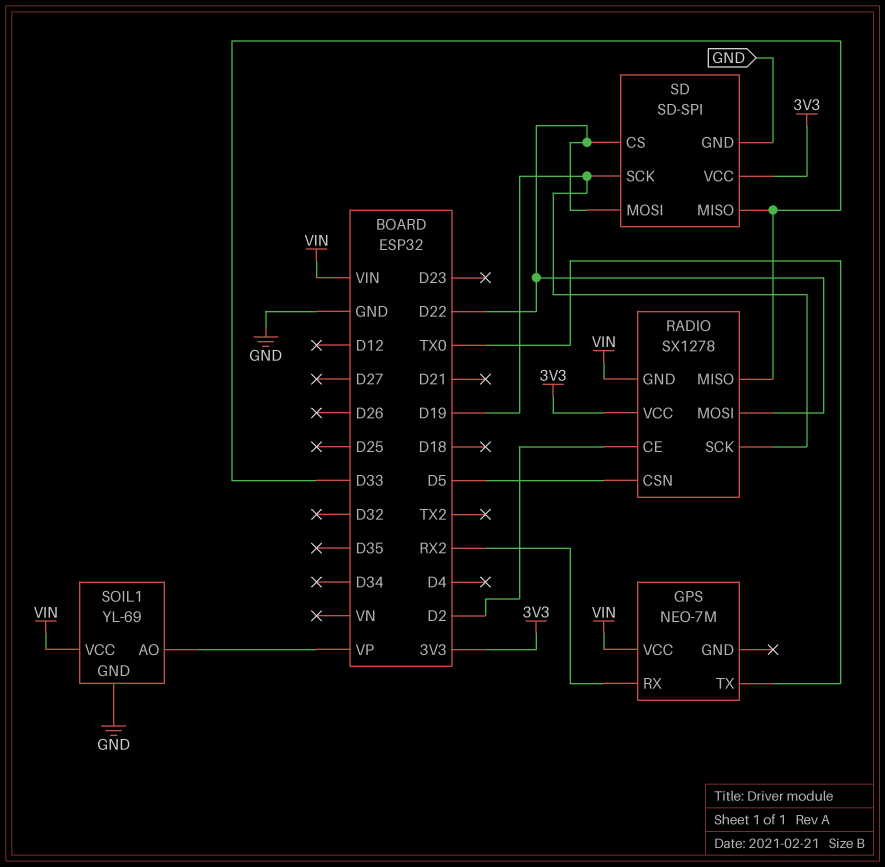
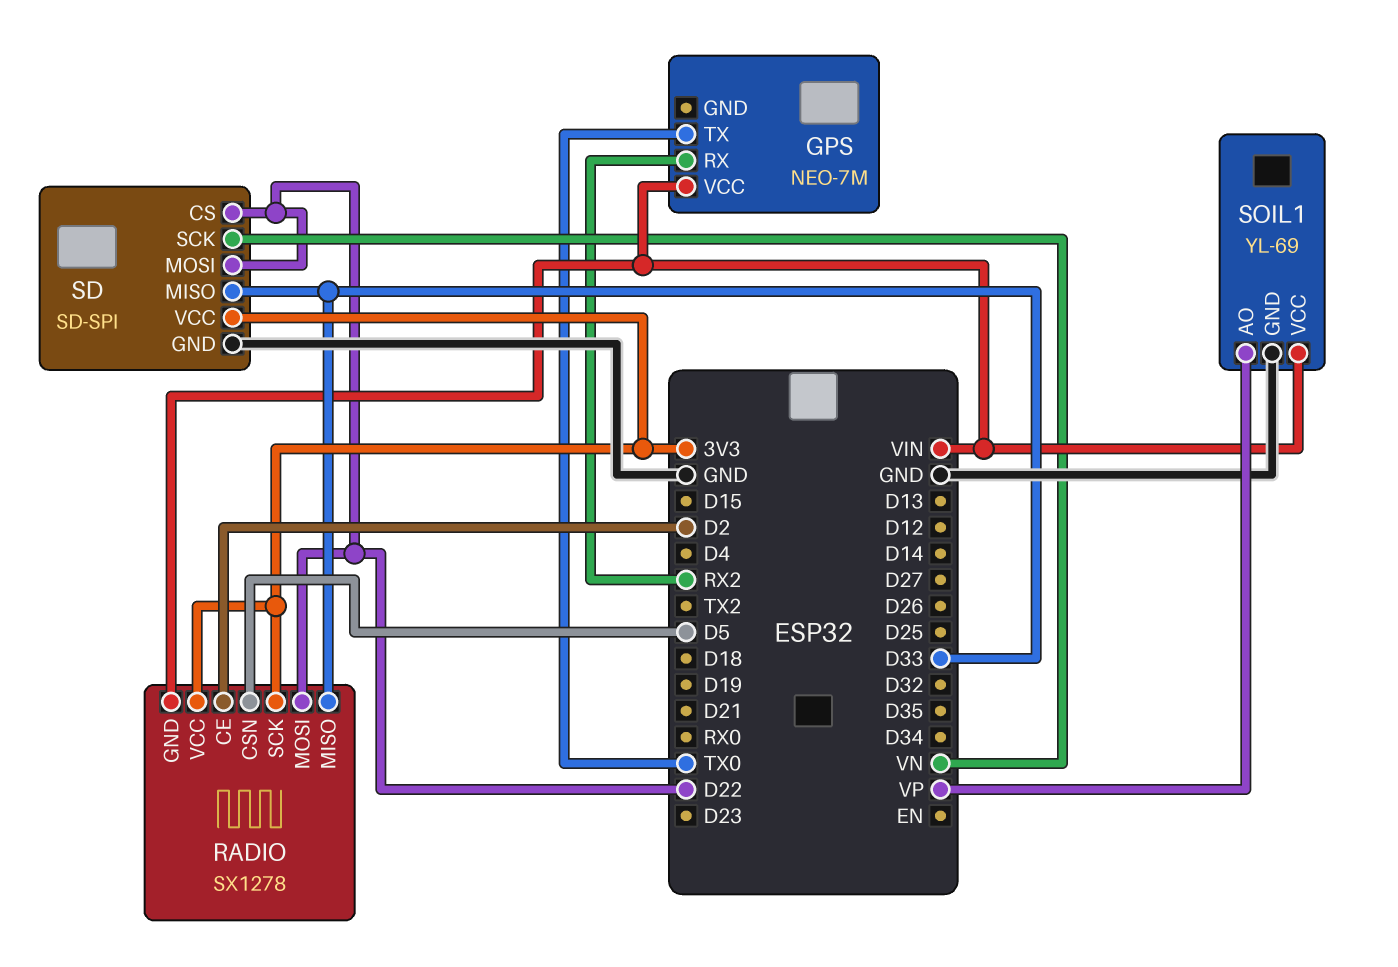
RADIO pin SCK: D19 -> 3V3
SD pin SCK: D19 -> VN

